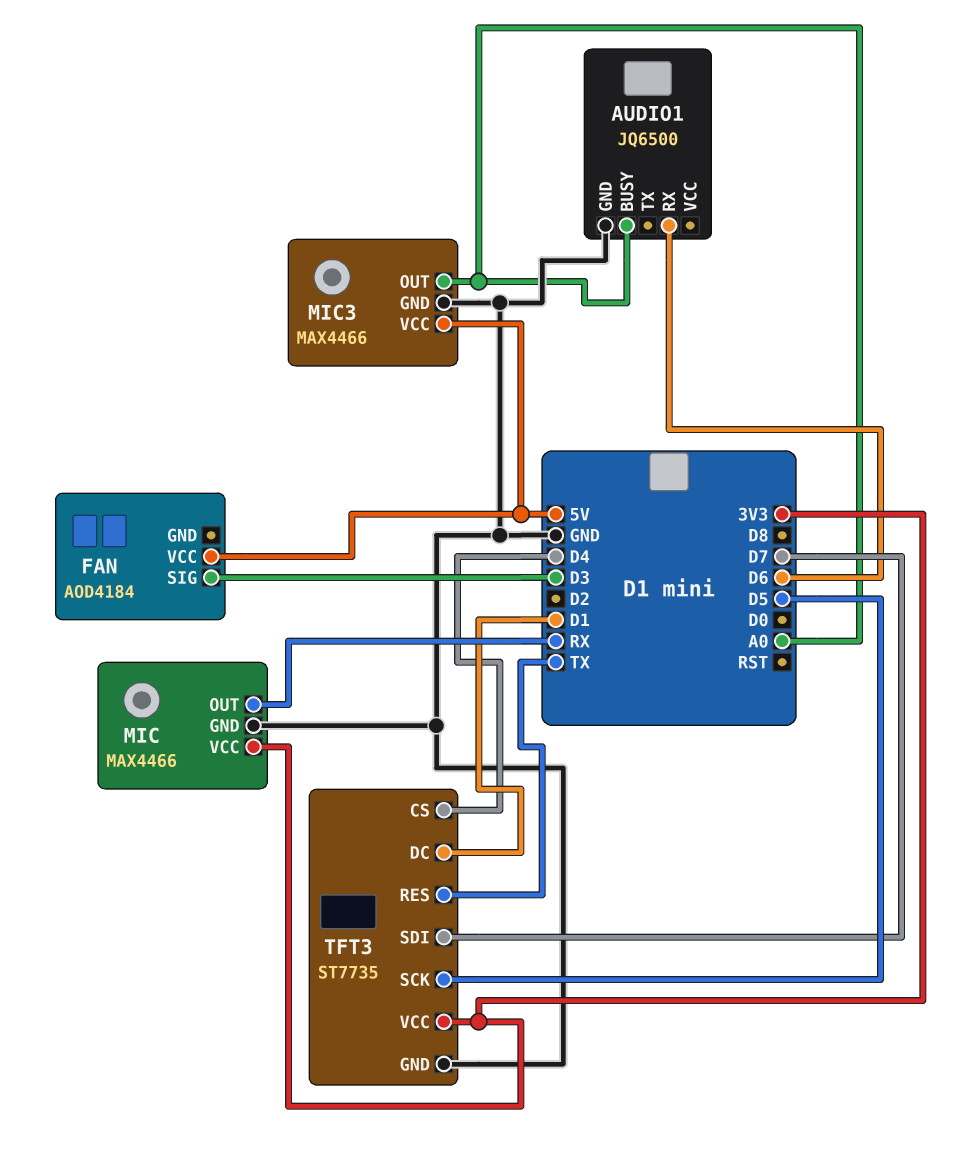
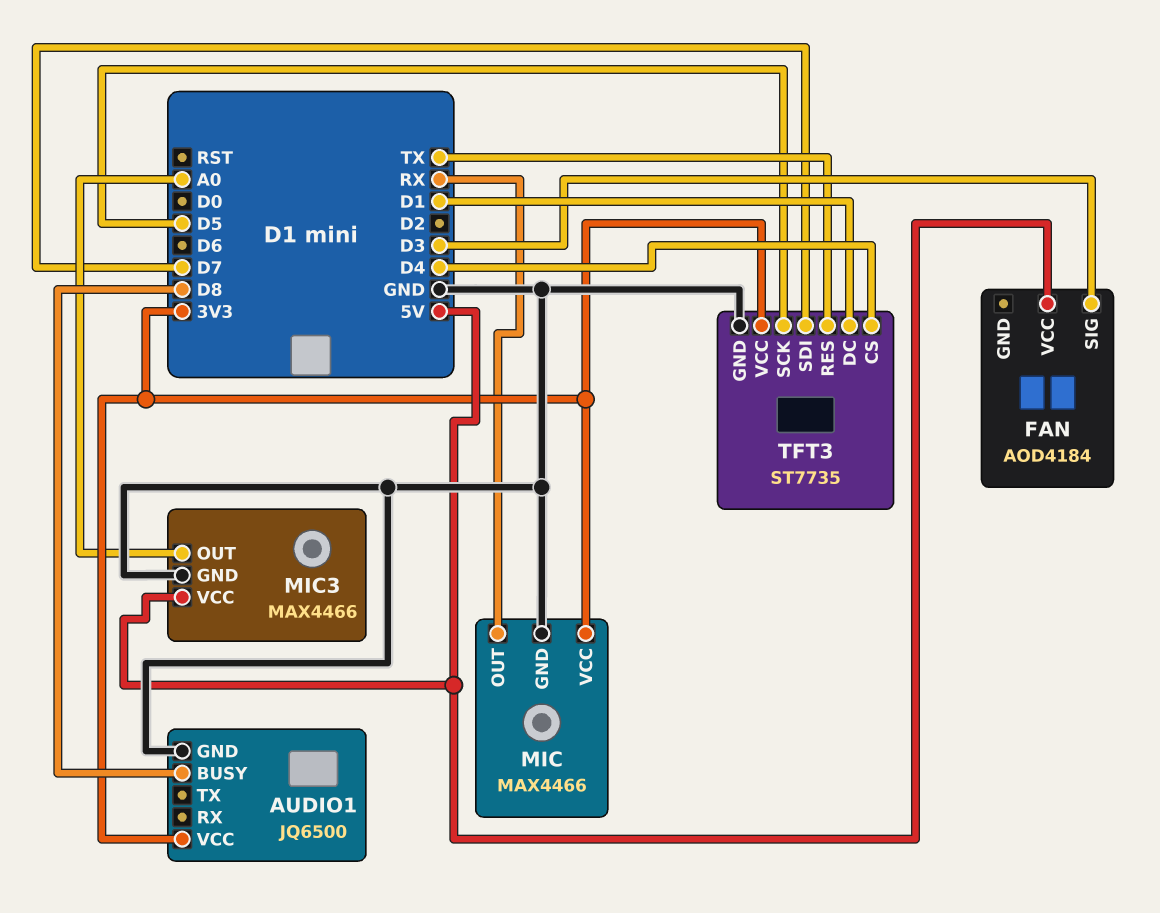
AUDIO1 pin BUSY: A0 -> D8
AUDIO1 pin RX: D6 -> none
AUDIO1 pin VCC: none -> 3V3

